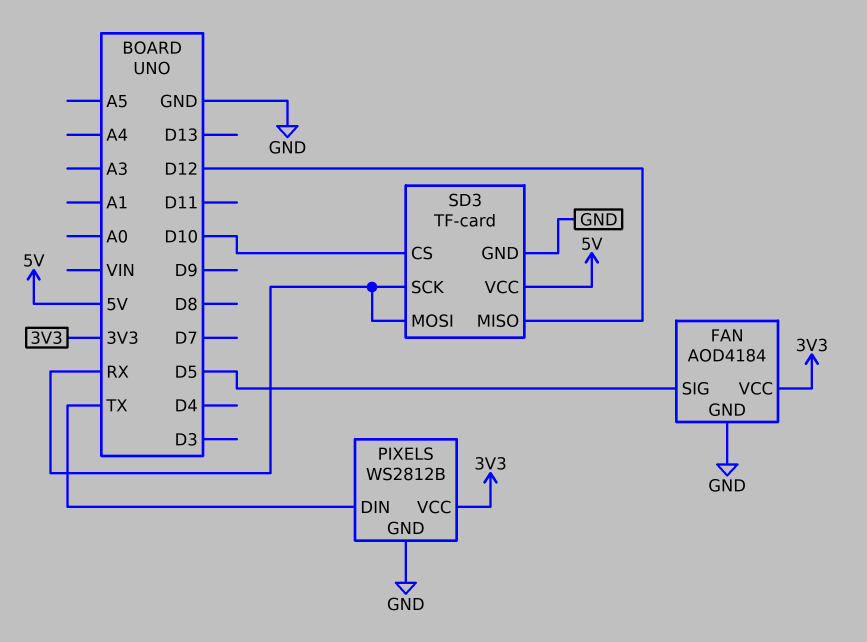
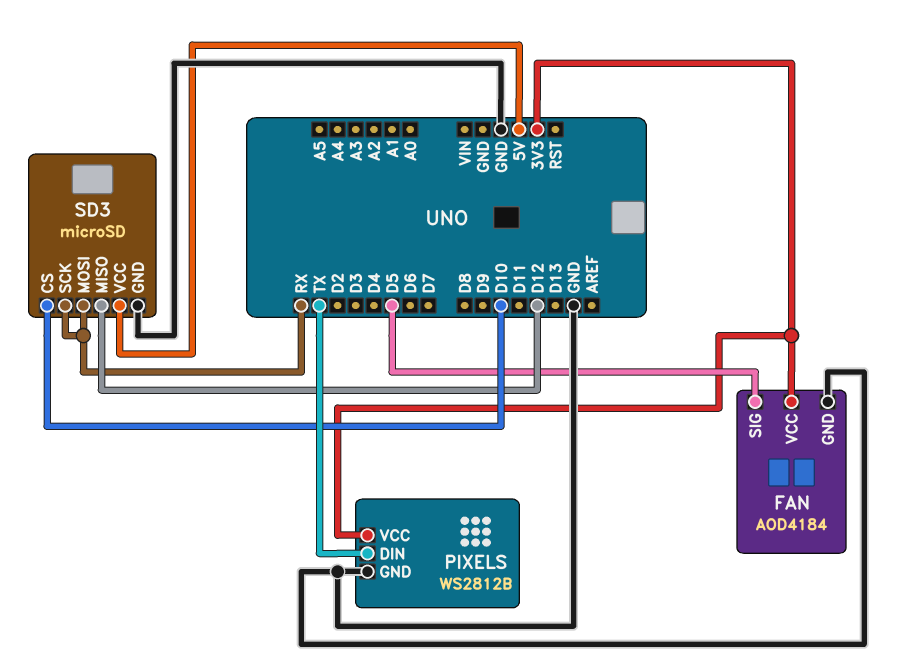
SD3: TF-card -> microSD

